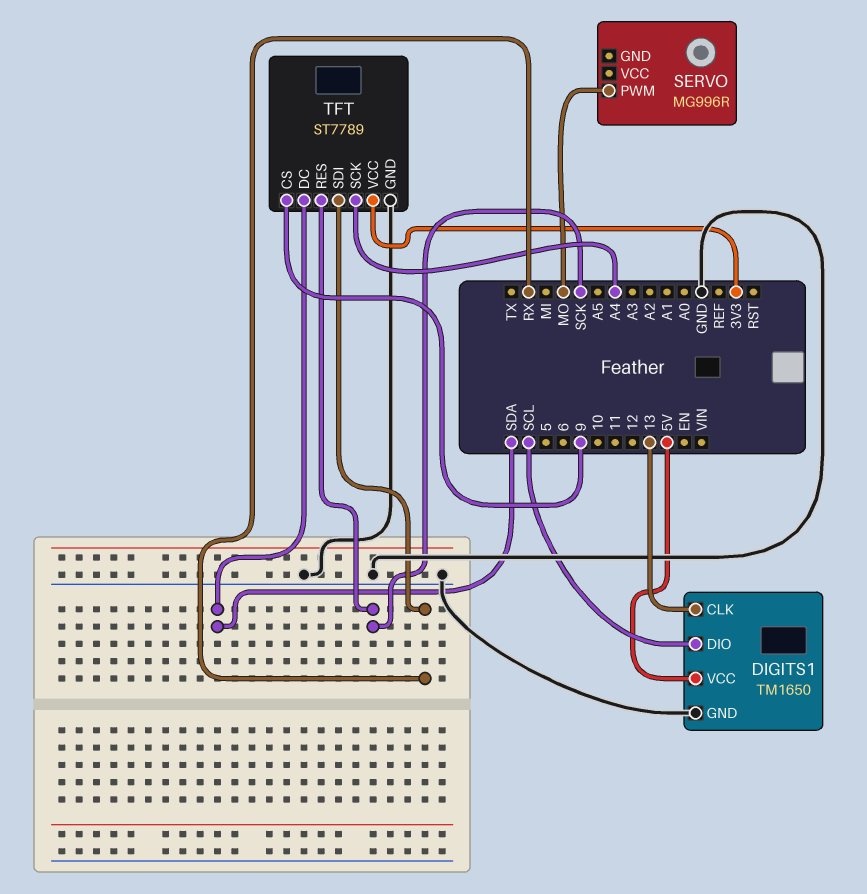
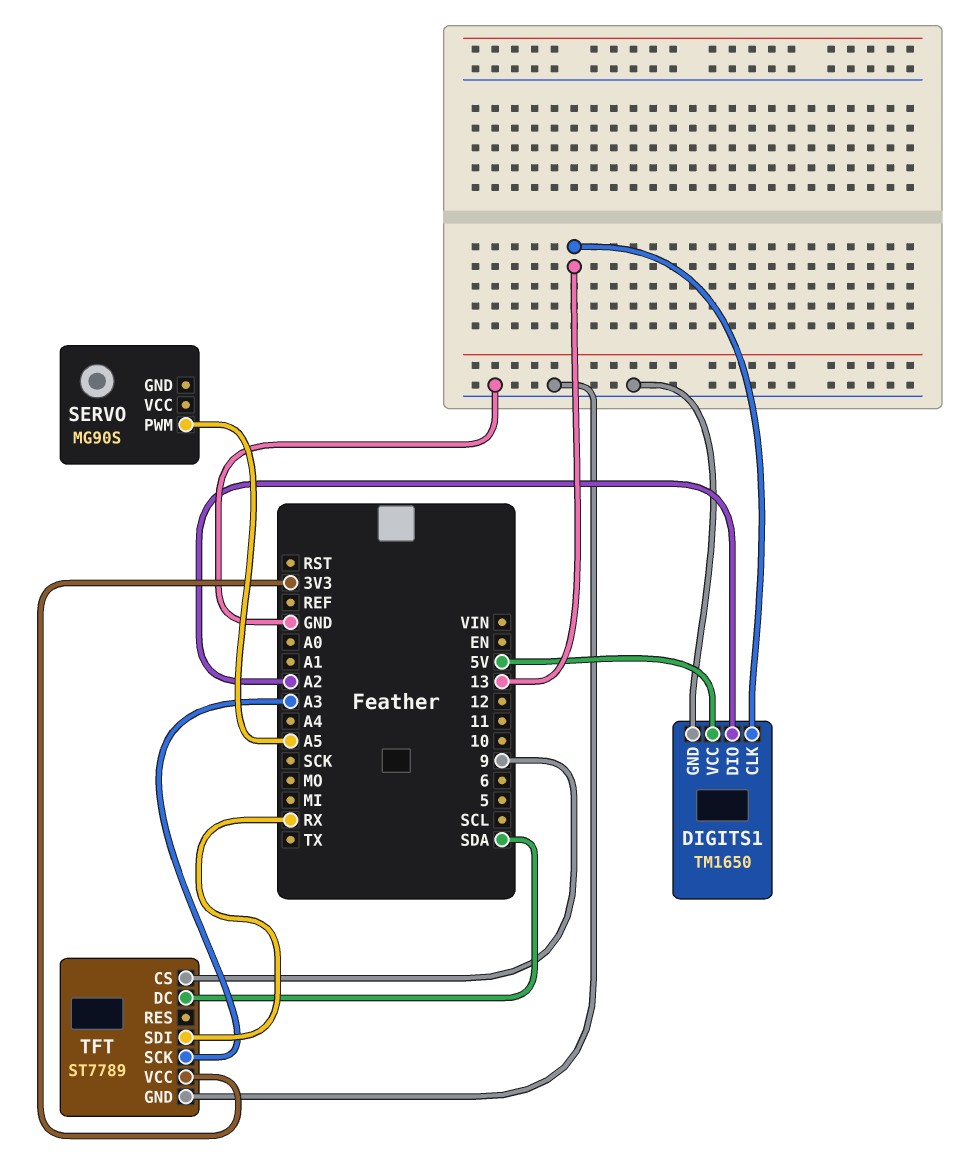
DIGITS1 pin DIO: SCL -> A2
SERVO: MG996R -> MG90S
SERVO pin PWM: MO -> A5
TFT pin RES: SCK -> none
TFT pin SCK: A4 -> A3

